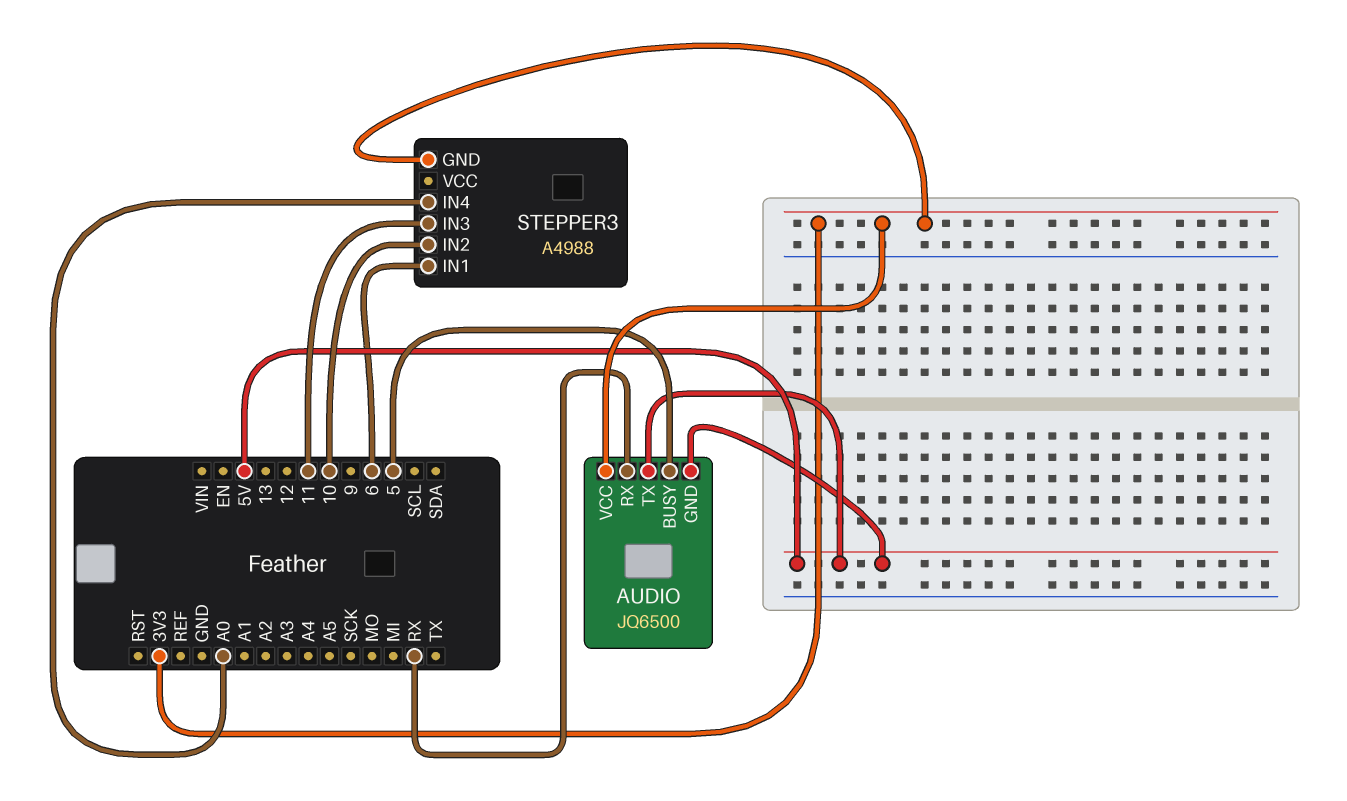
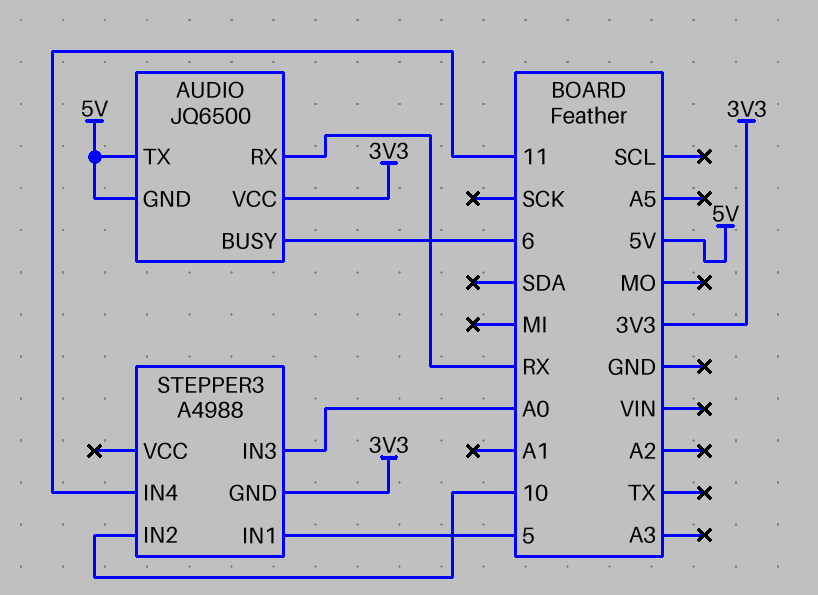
AUDIO pin BUSY: 5 -> 6
STEPPER3 pin IN1: 6 -> 5
STEPPER3 pin IN3: 11 -> A0
STEPPER3 pin IN4: A0 -> 11

